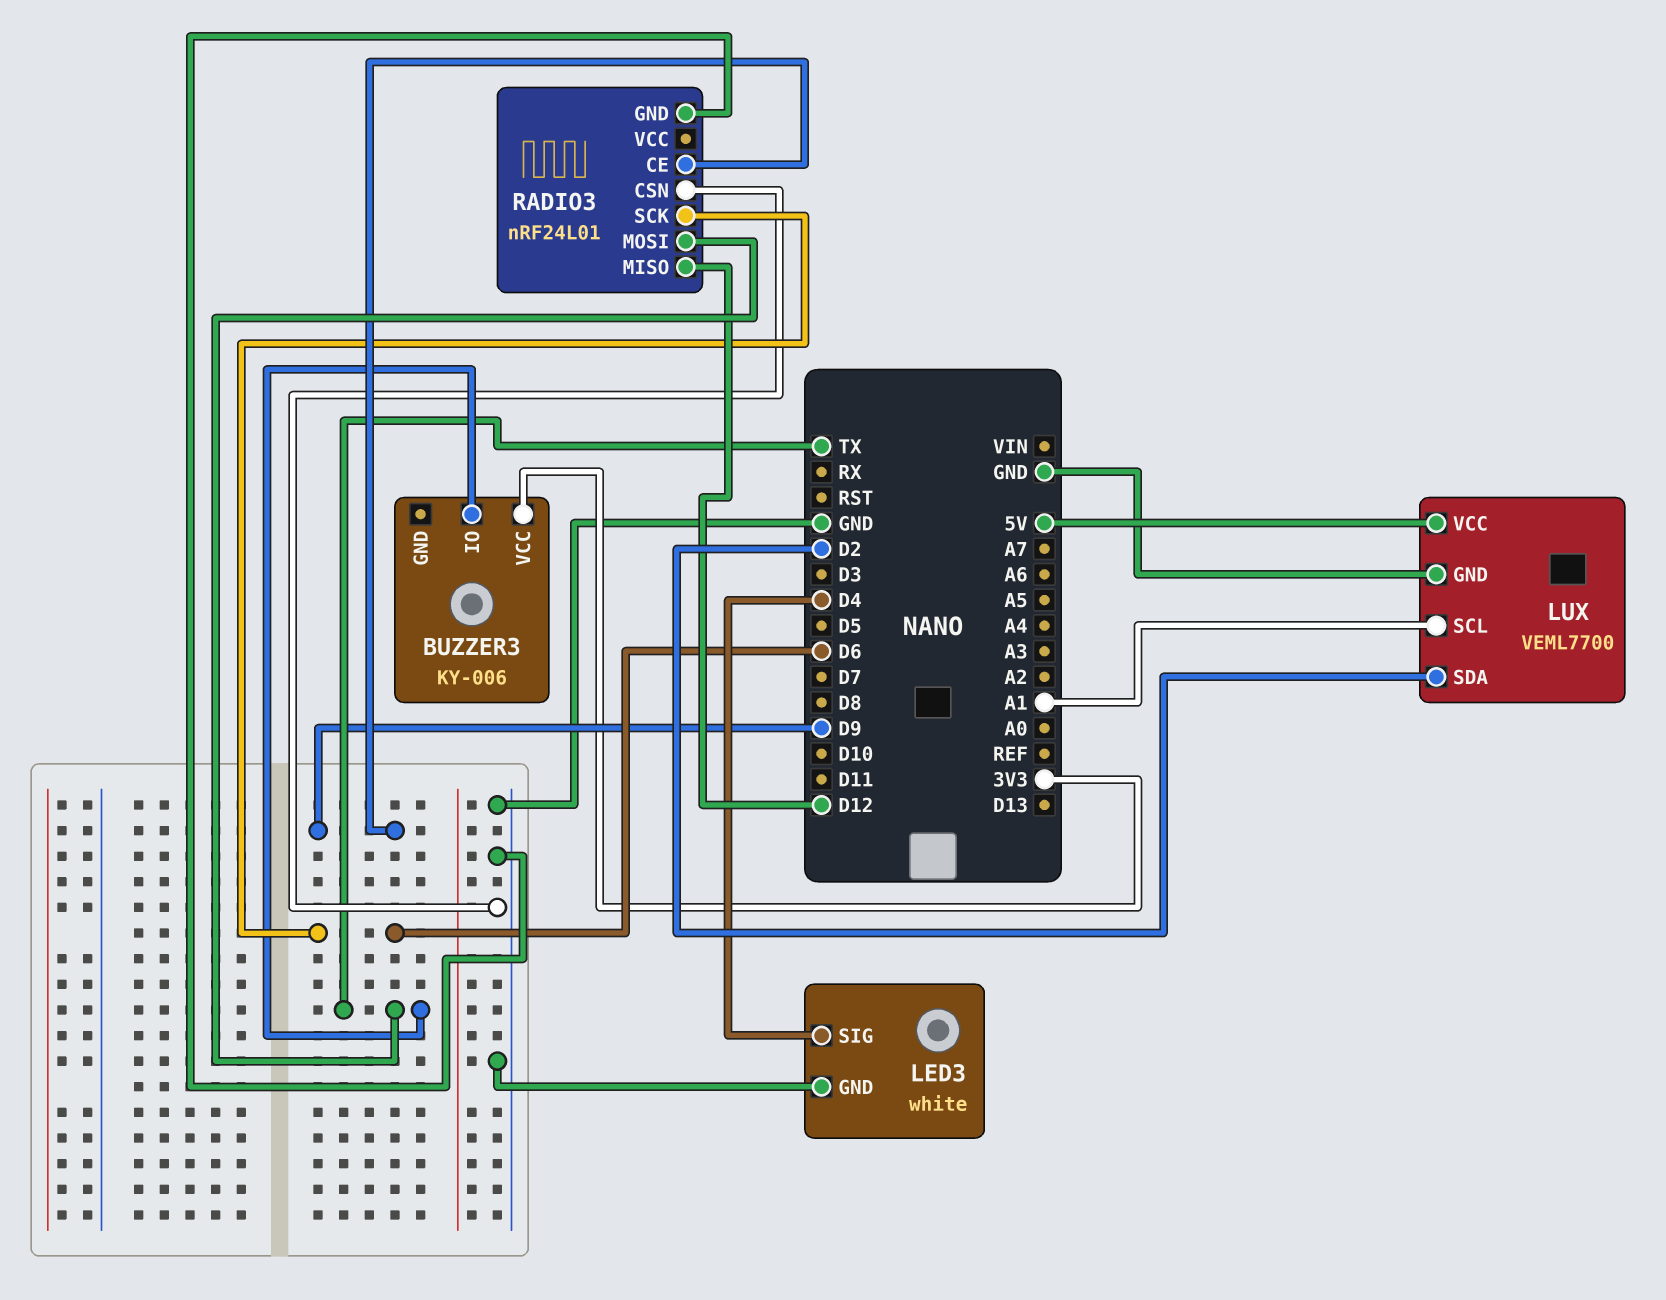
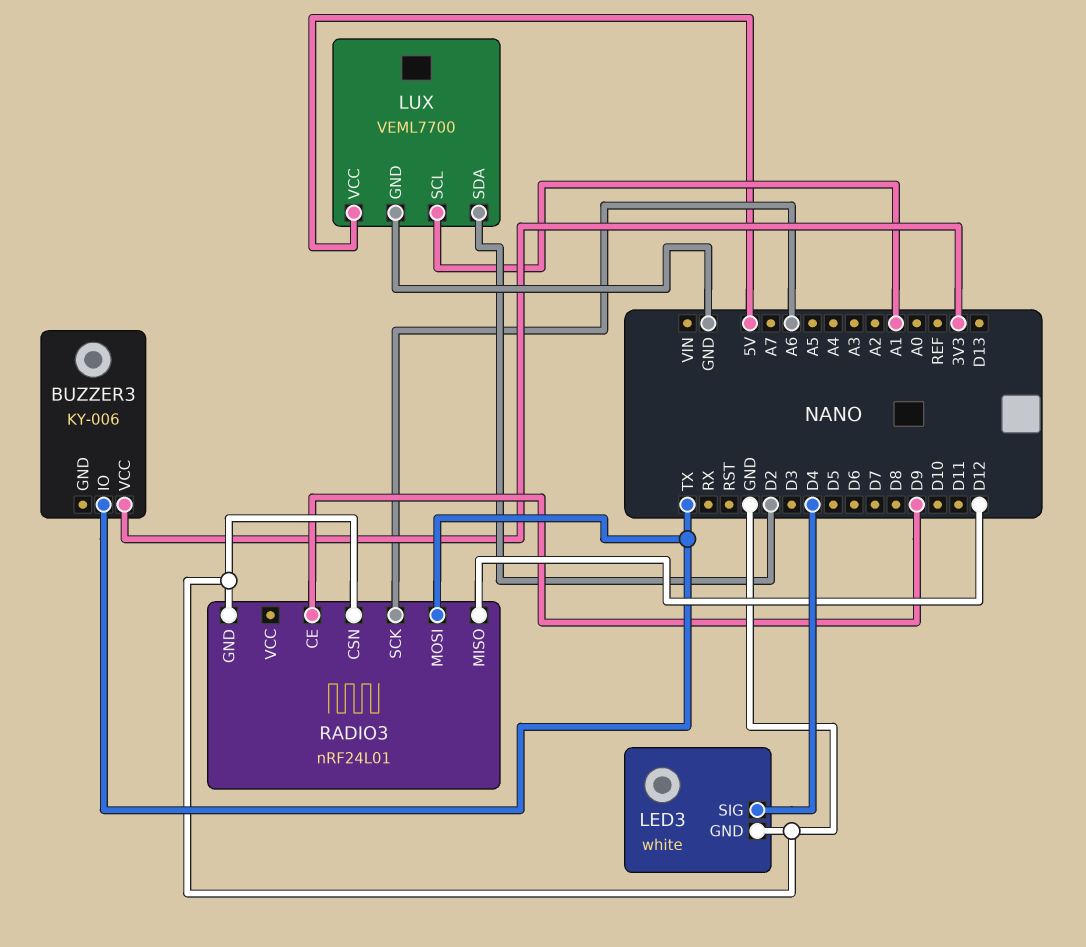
RADIO3 pin SCK: D6 -> A6

